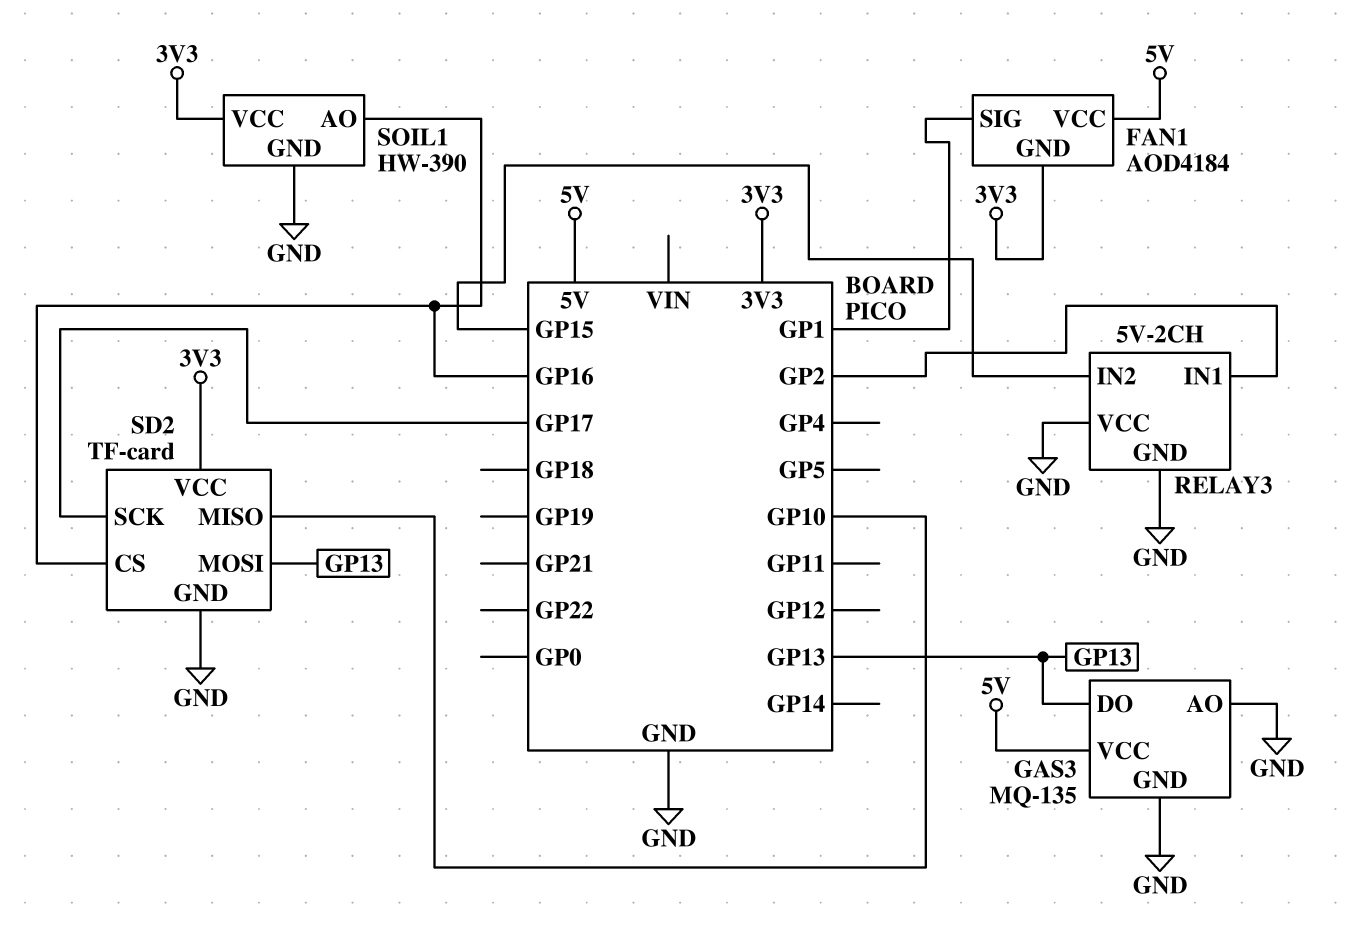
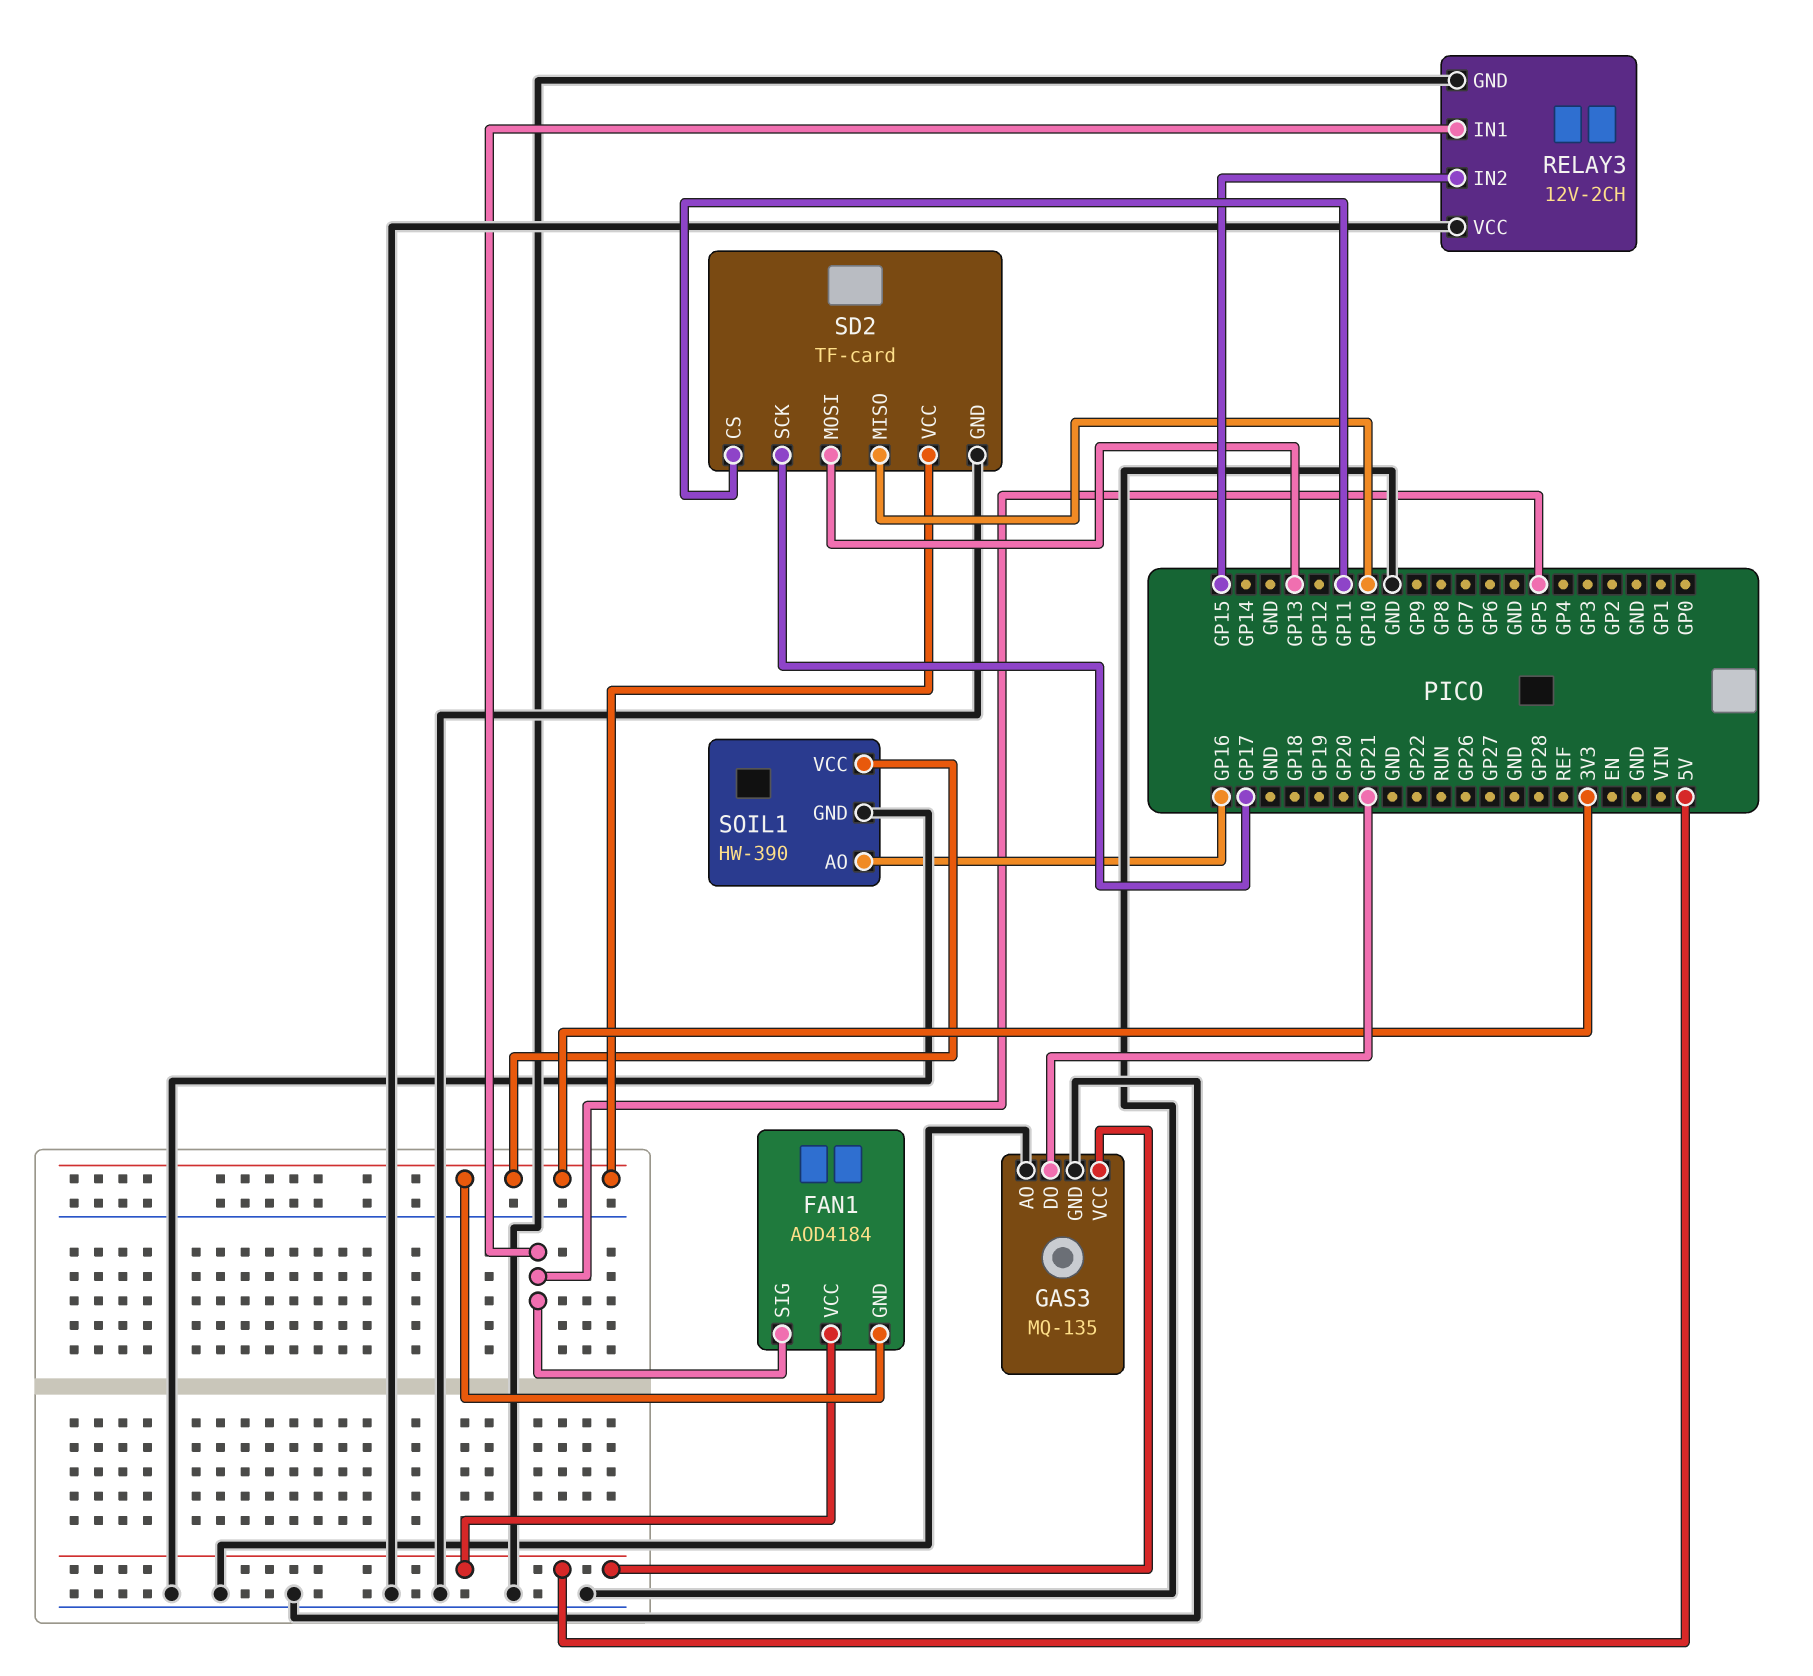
FAN1 pin SIG: GP1 -> GP5
GAS3 pin DO: GP13 -> GP21
RELAY3: 5V-2CH -> 12V-2CH
RELAY3 pin IN1: GP2 -> GP5
SD2 pin CS: GP16 -> GP11

